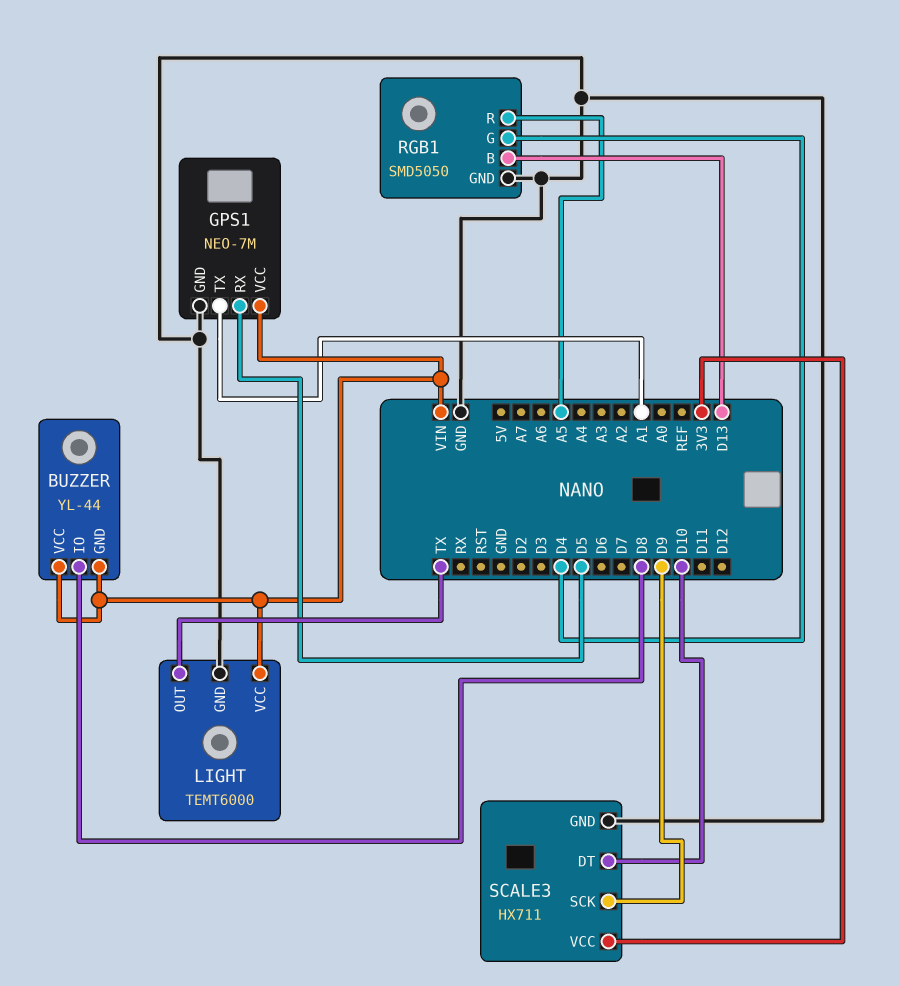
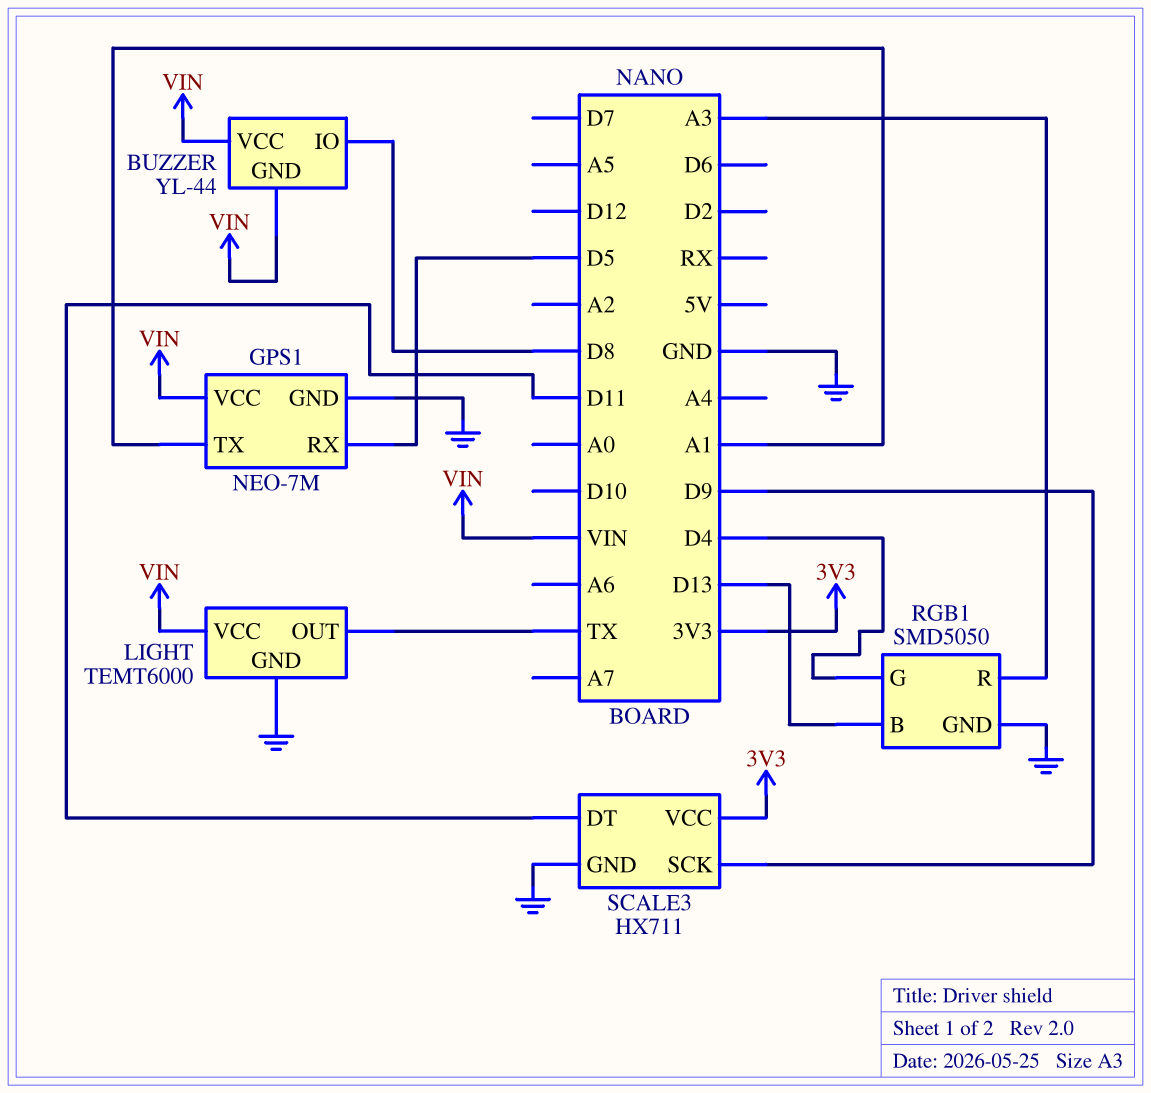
RGB1 pin R: A5 -> A3
SCALE3 pin DT: D10 -> D11

